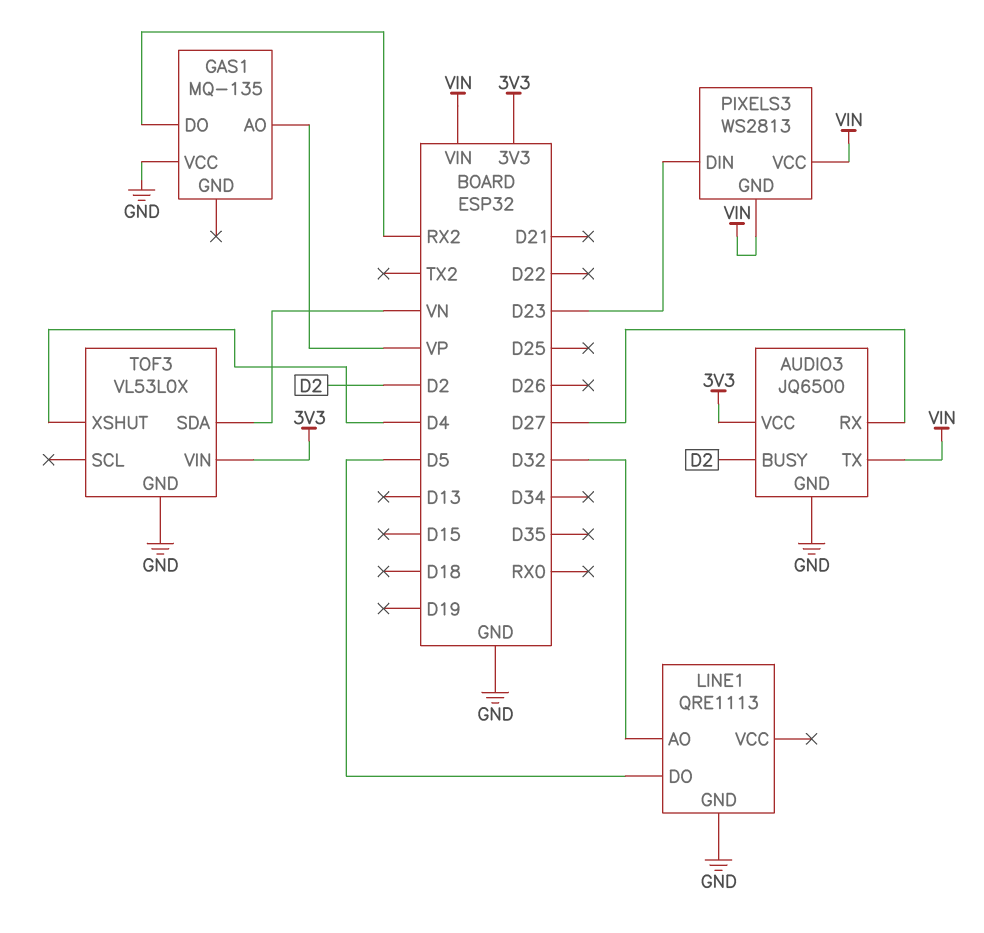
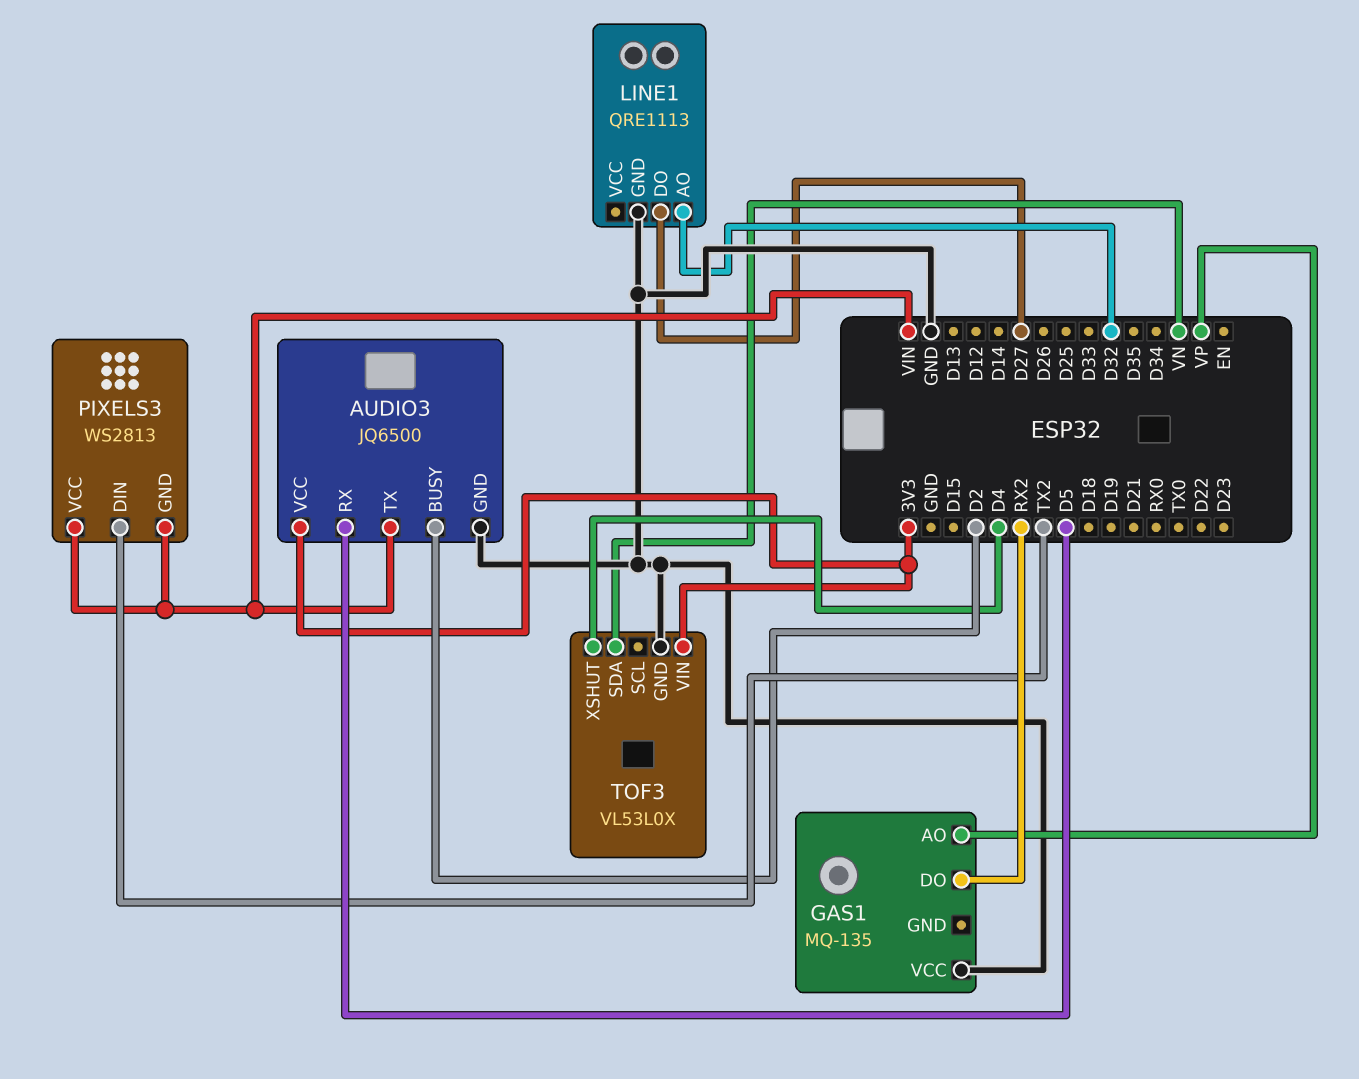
AUDIO3 pin RX: D27 -> D5
LINE1 pin DO: D5 -> D27
PIXELS3 pin DIN: D23 -> TX2

